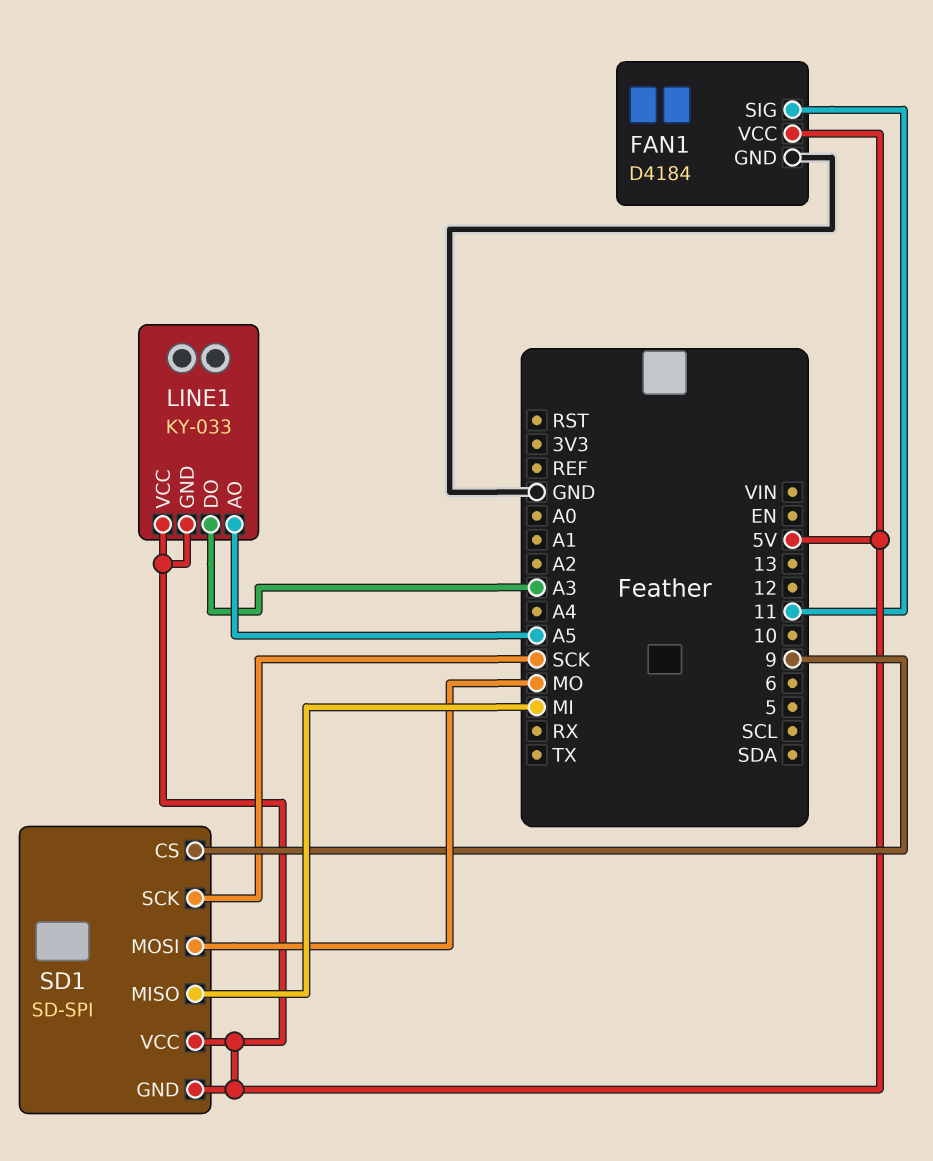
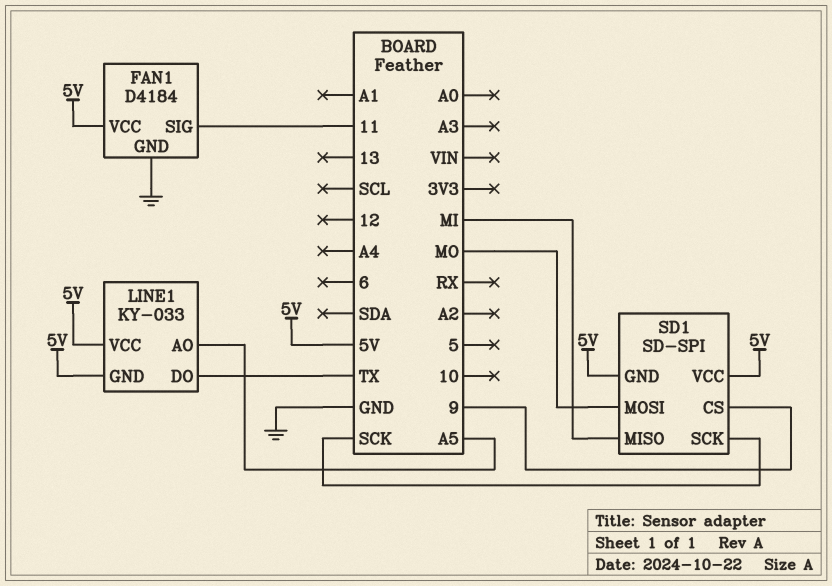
LINE1 pin DO: A3 -> TX

